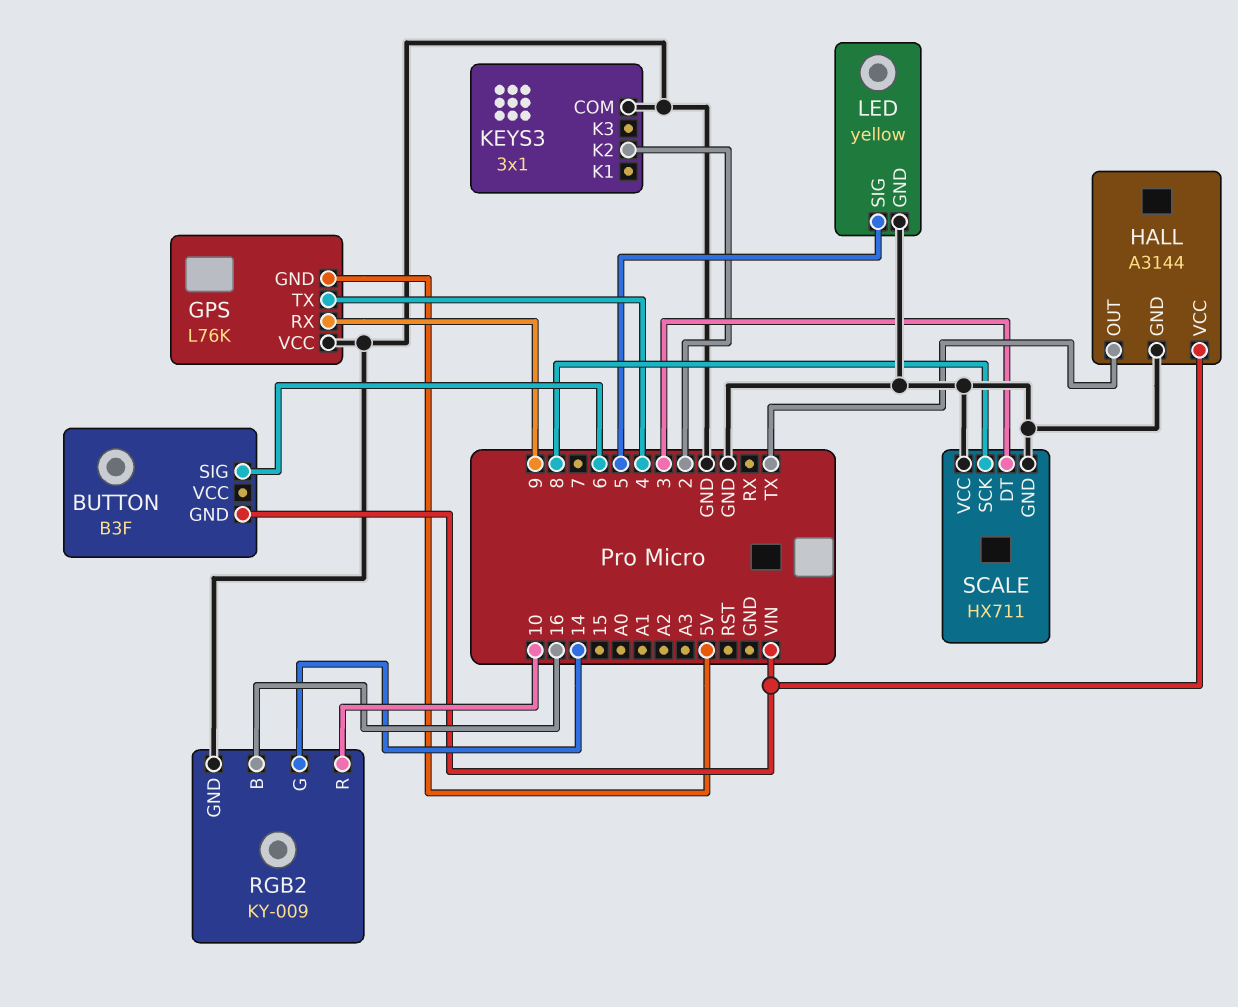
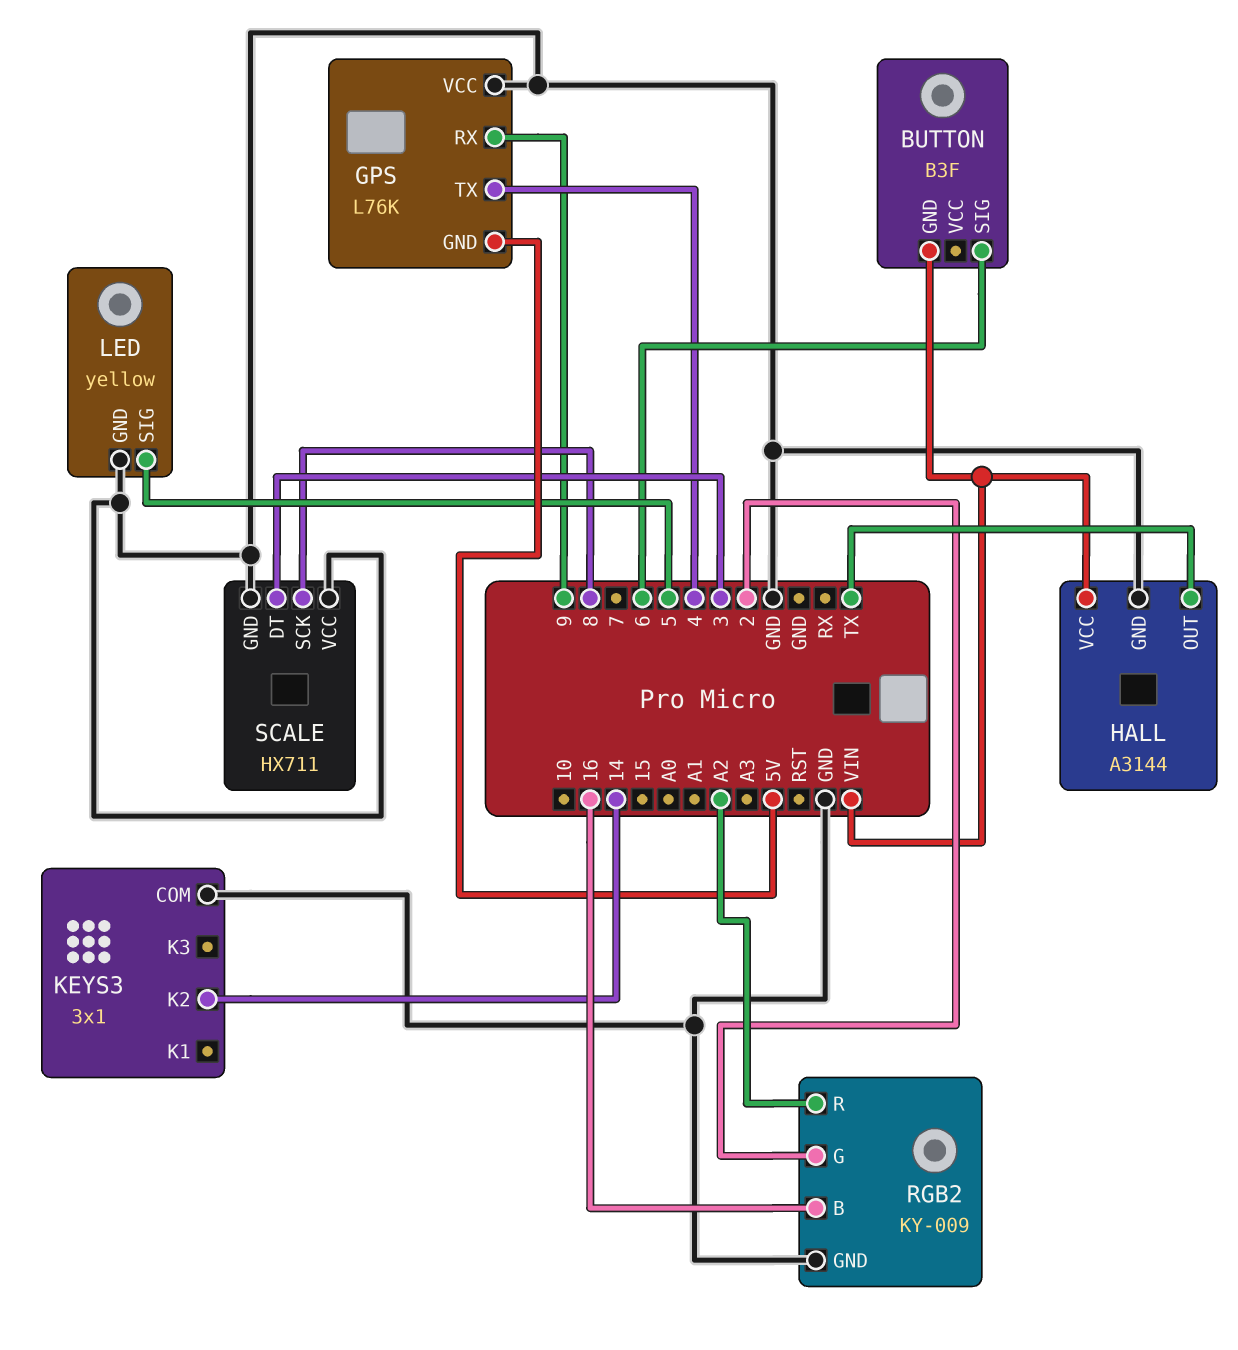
KEYS3 pin K2: 2 -> 14
RGB2 pin G: 14 -> 2
RGB2 pin R: 10 -> A2

